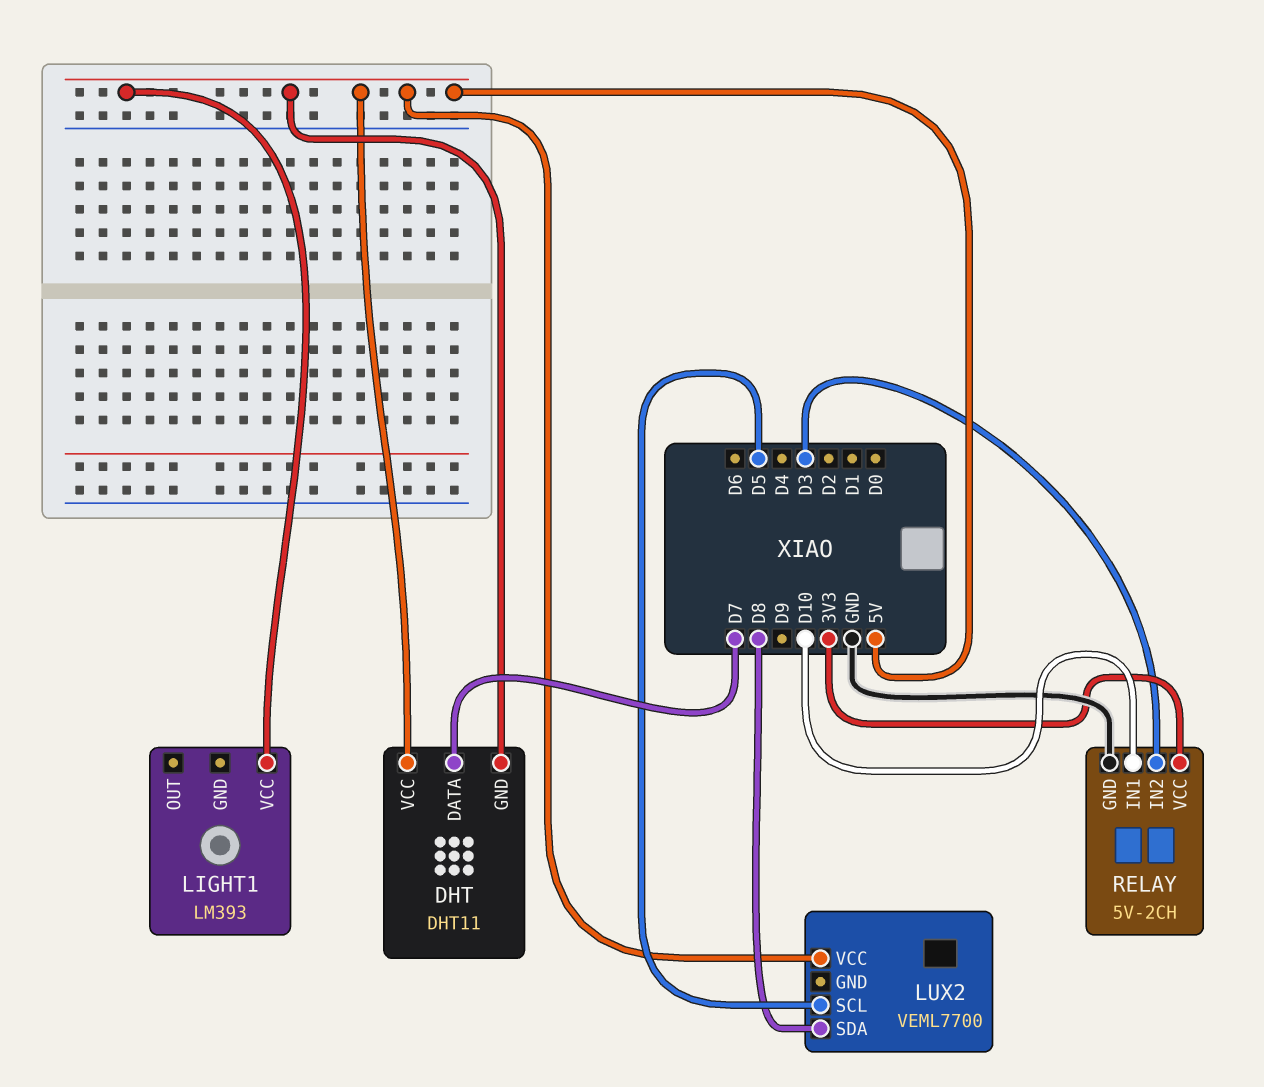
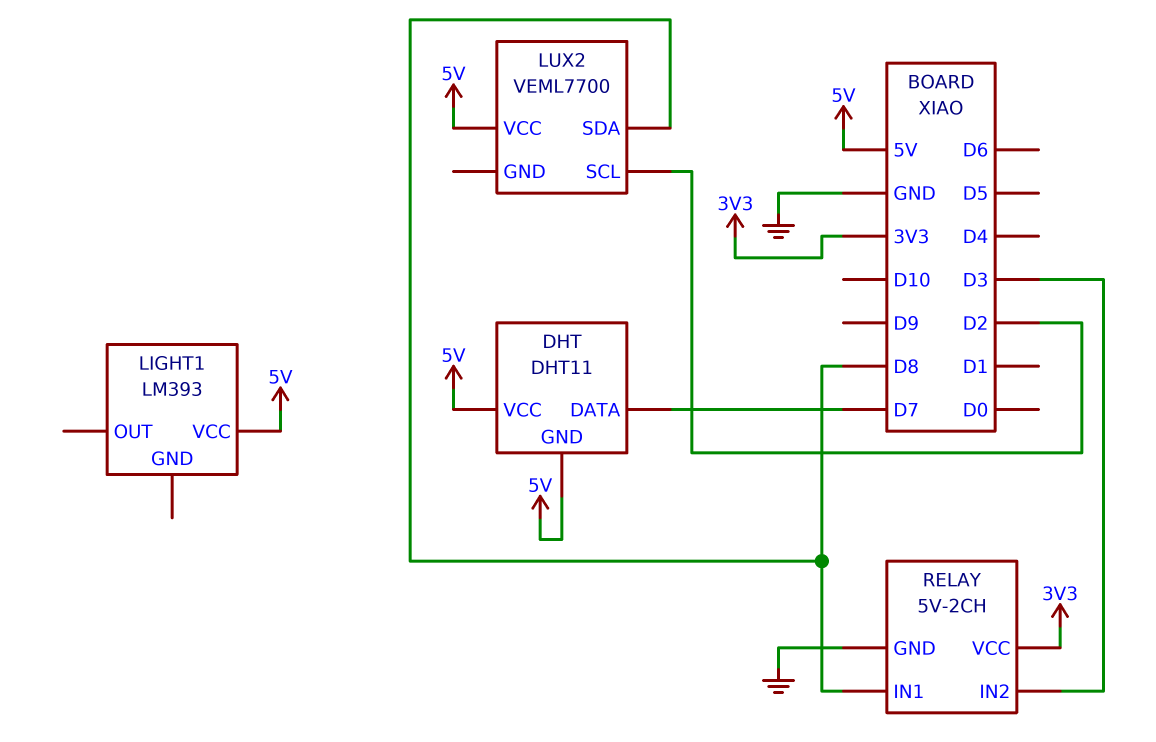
LUX2 pin SCL: D5 -> D2
RELAY pin IN1: D10 -> D8

